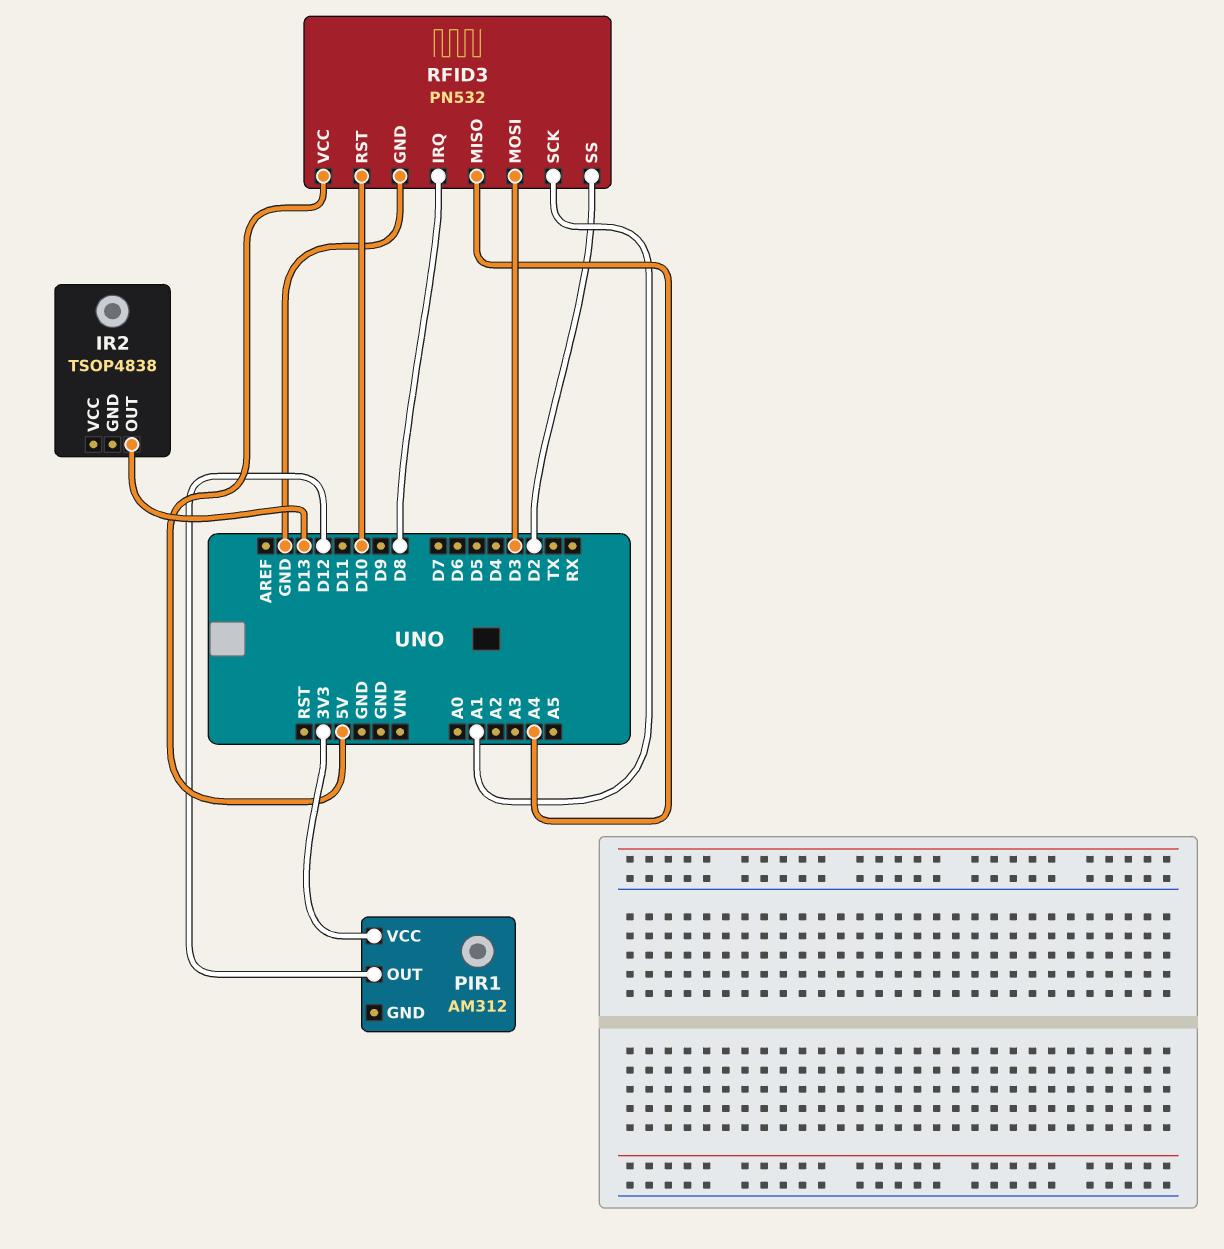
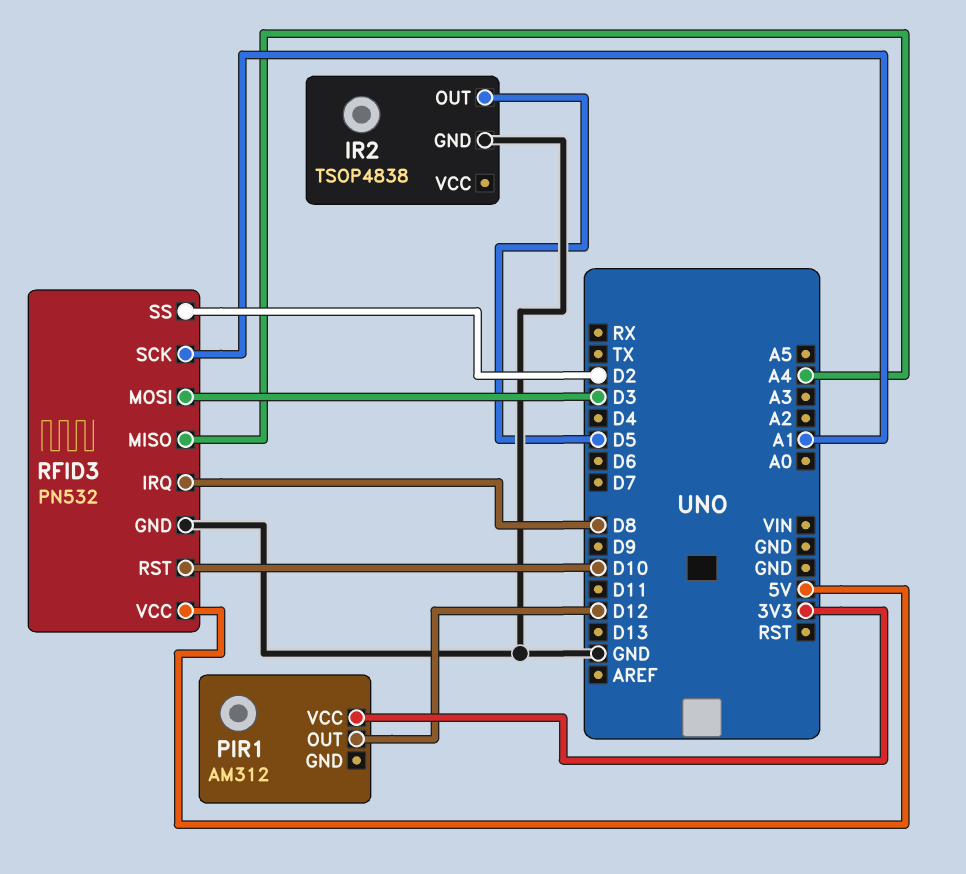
IR2 pin GND: none -> GND
IR2 pin OUT: D13 -> D5

